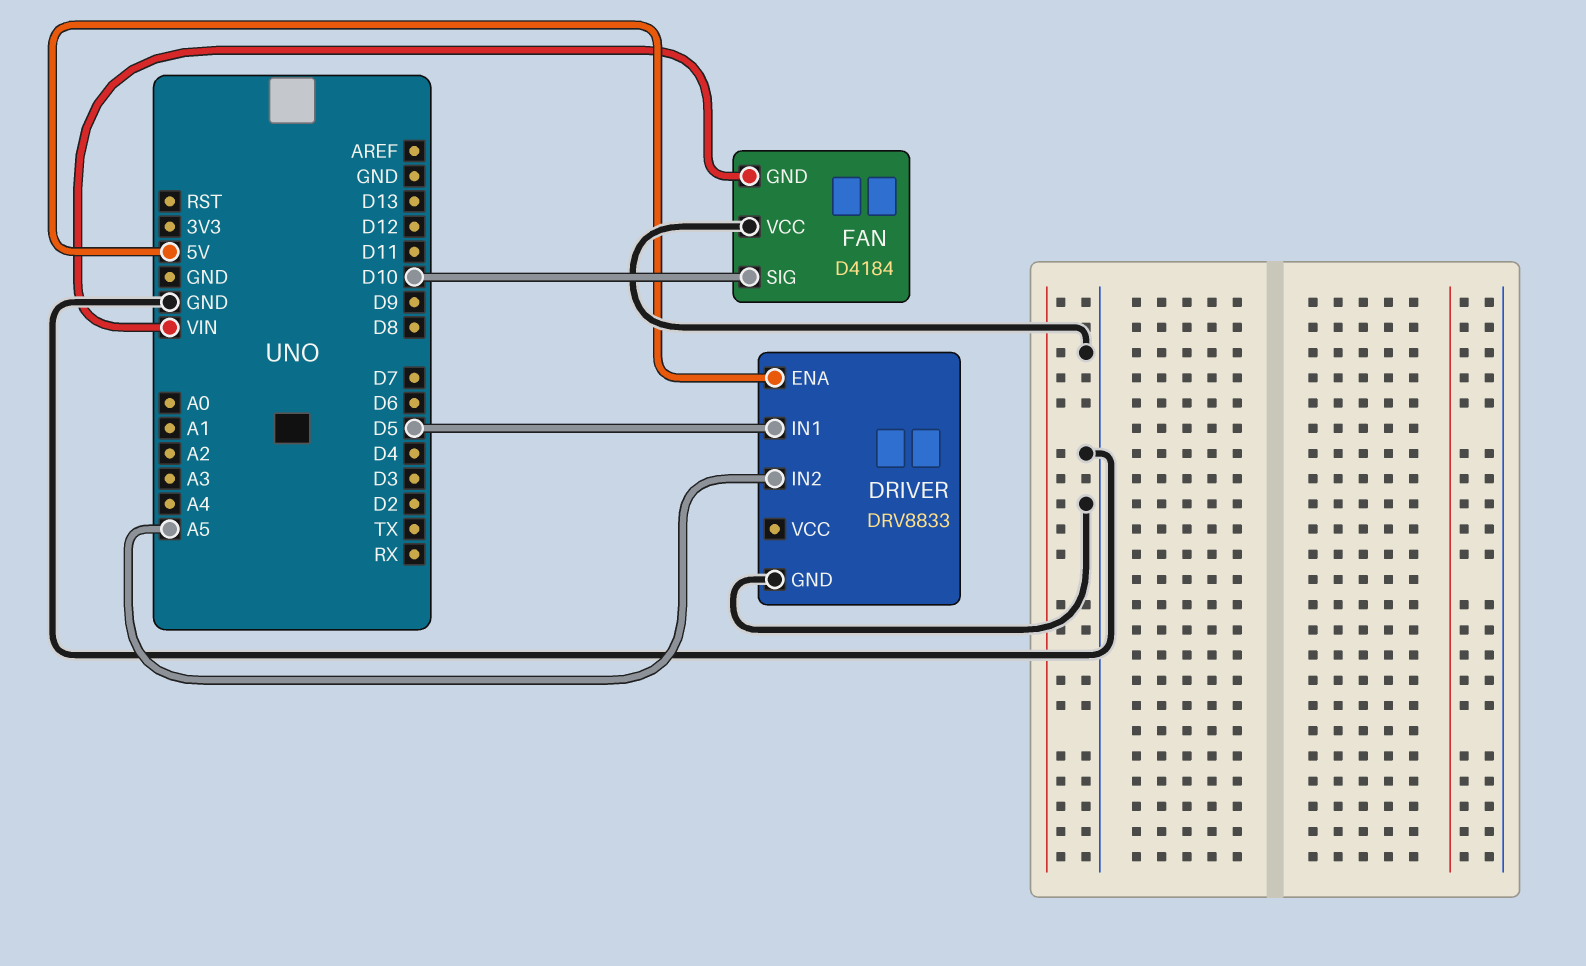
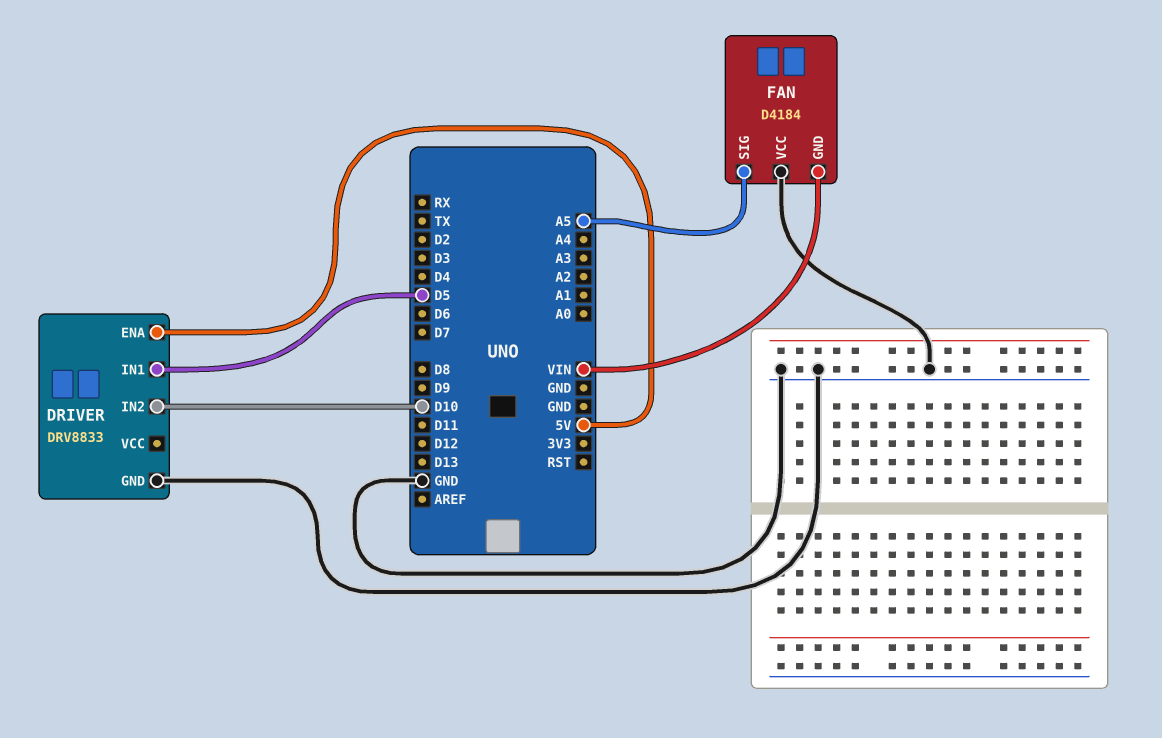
DRIVER pin IN2: A5 -> D10
FAN pin SIG: D10 -> A5

